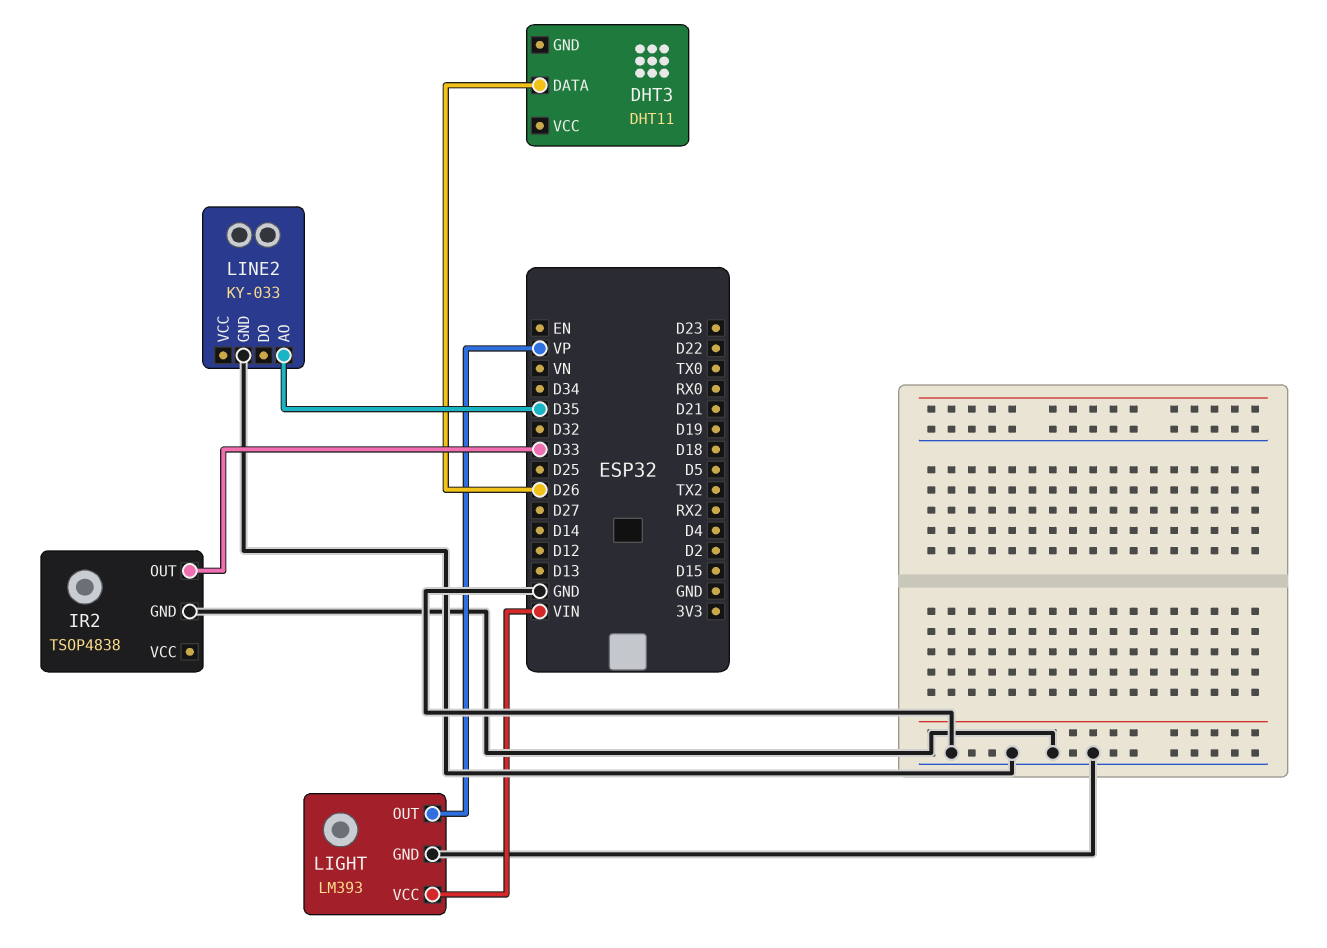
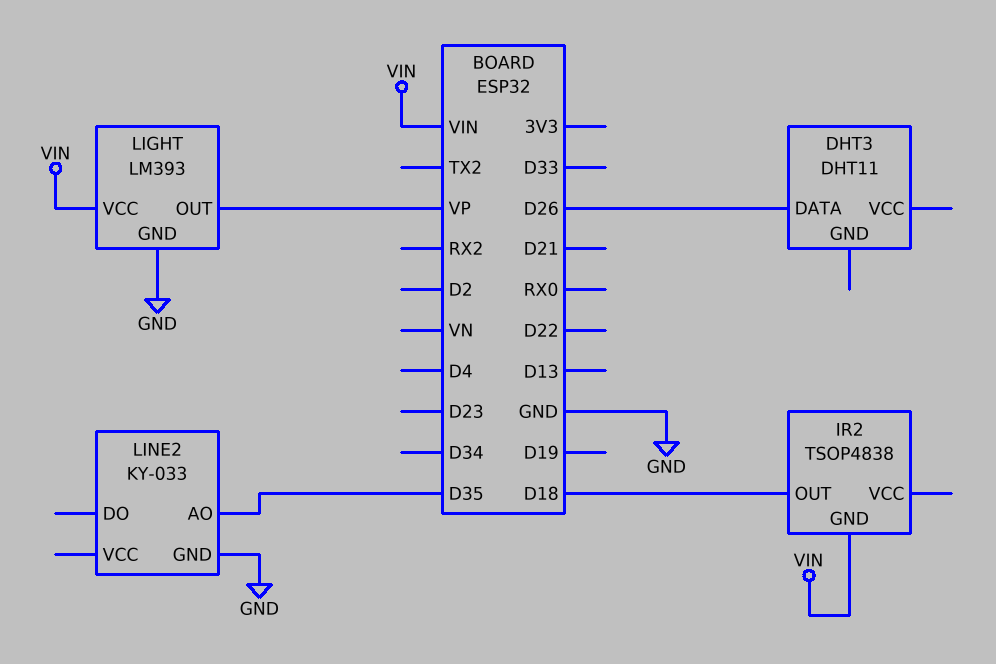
IR2 pin GND: GND -> VIN
IR2 pin OUT: D33 -> D18

